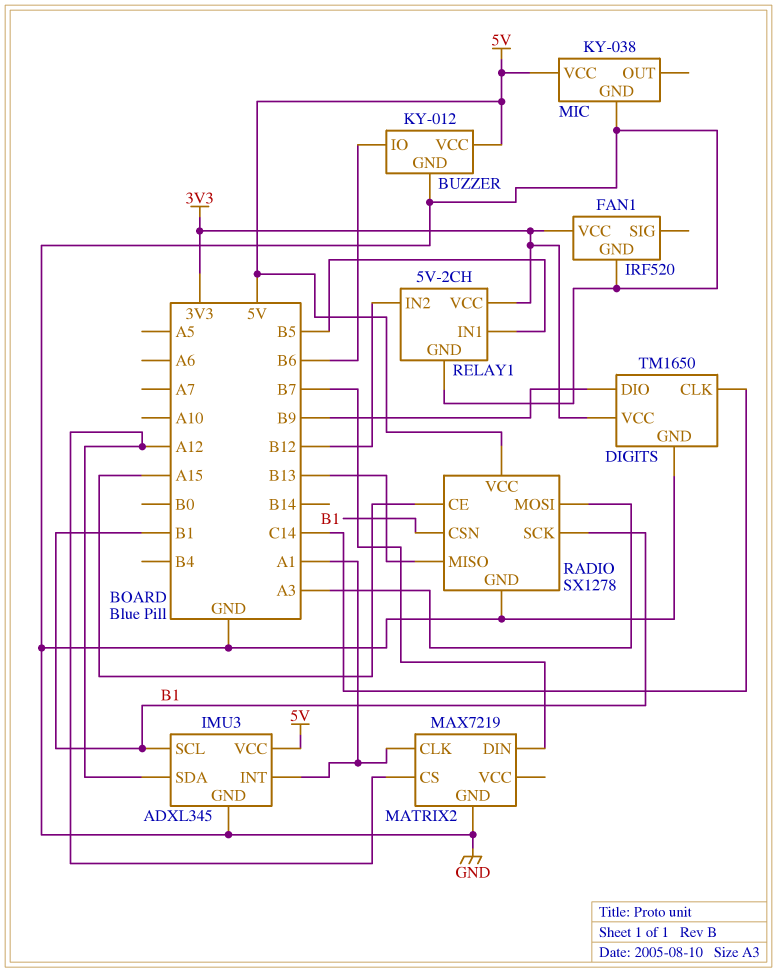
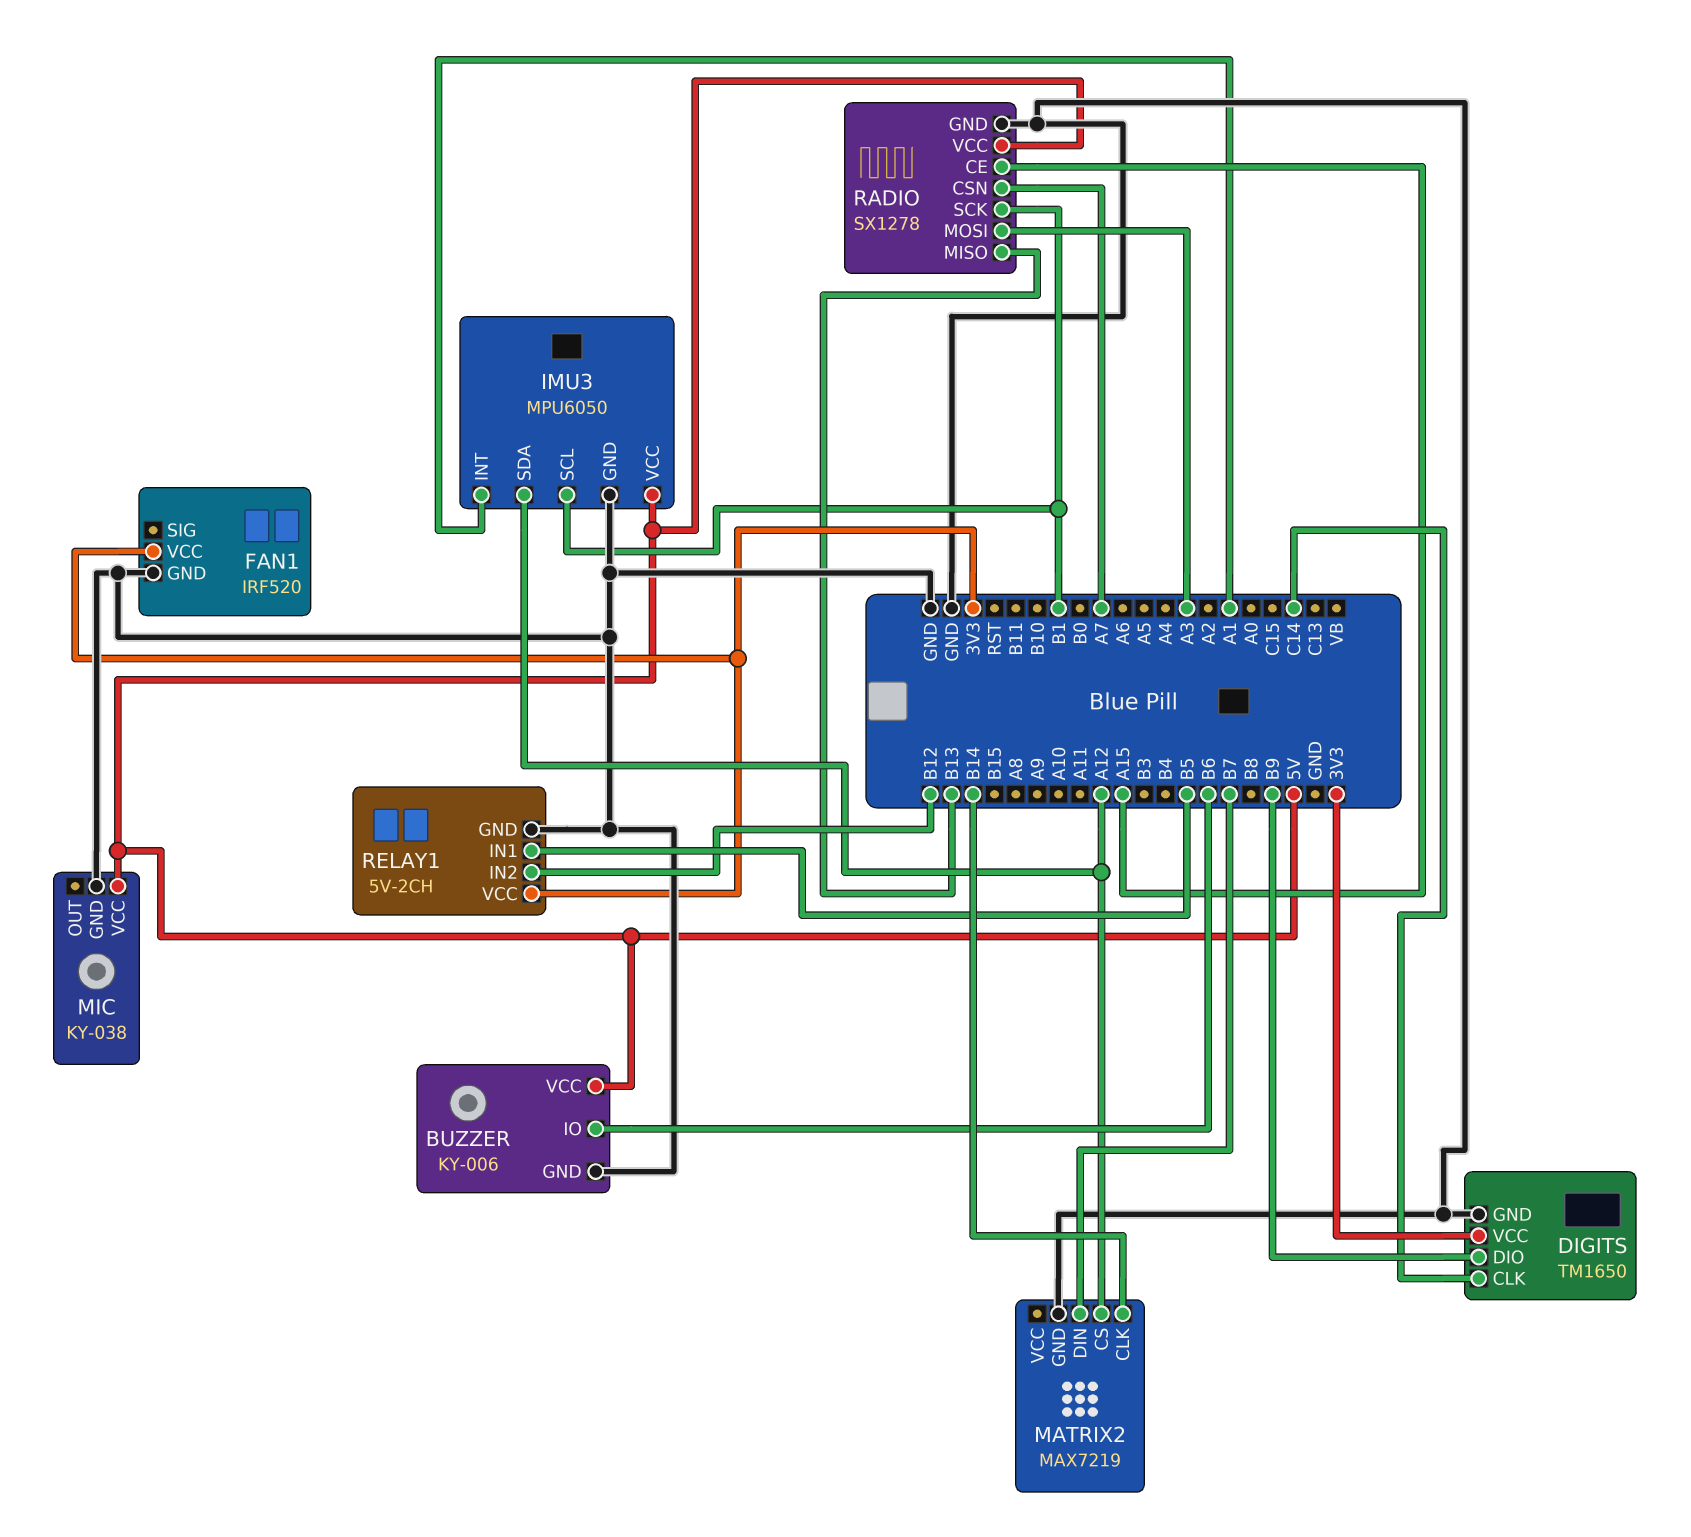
BUZZER: KY-012 -> KY-006
IMU3: ADXL345 -> MPU6050
MATRIX2 pin CLK: A1 -> B14
RADIO pin CSN: B1 -> A7

